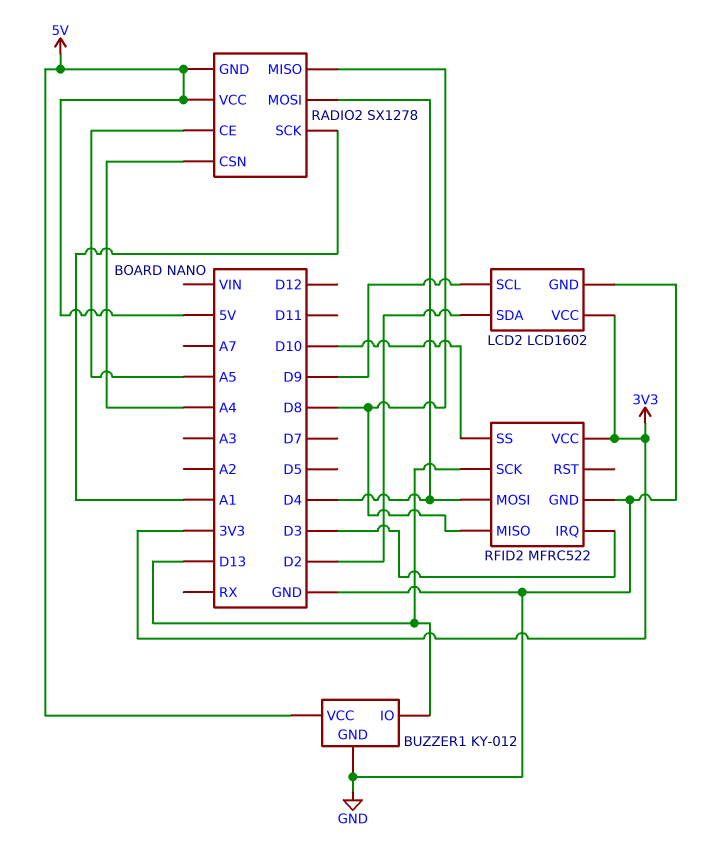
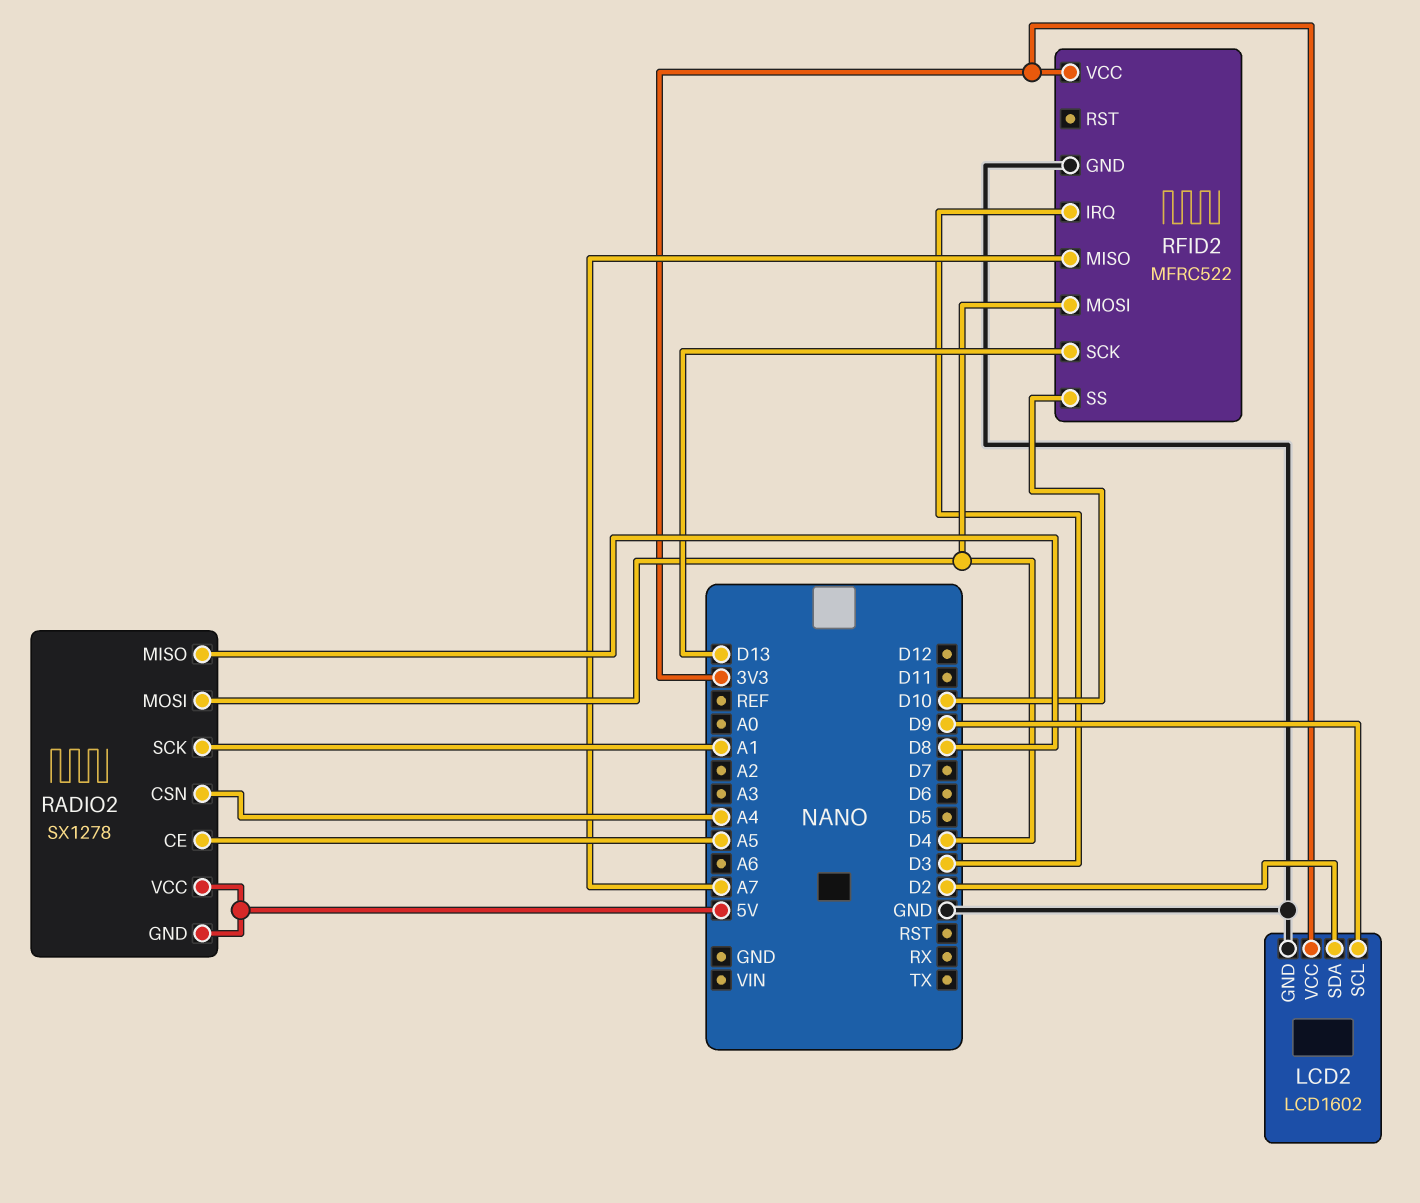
BUZZER1: KY-012 -> none
BUZZER1 pin GND: GND -> none
BUZZER1 pin IO: D13 -> none
BUZZER1 pin VCC: 5V -> none
RFID2 pin MISO: D8 -> A7

